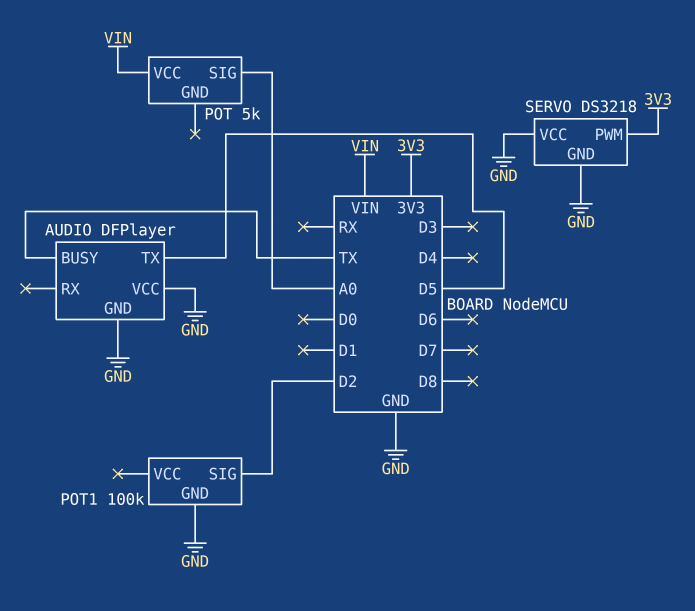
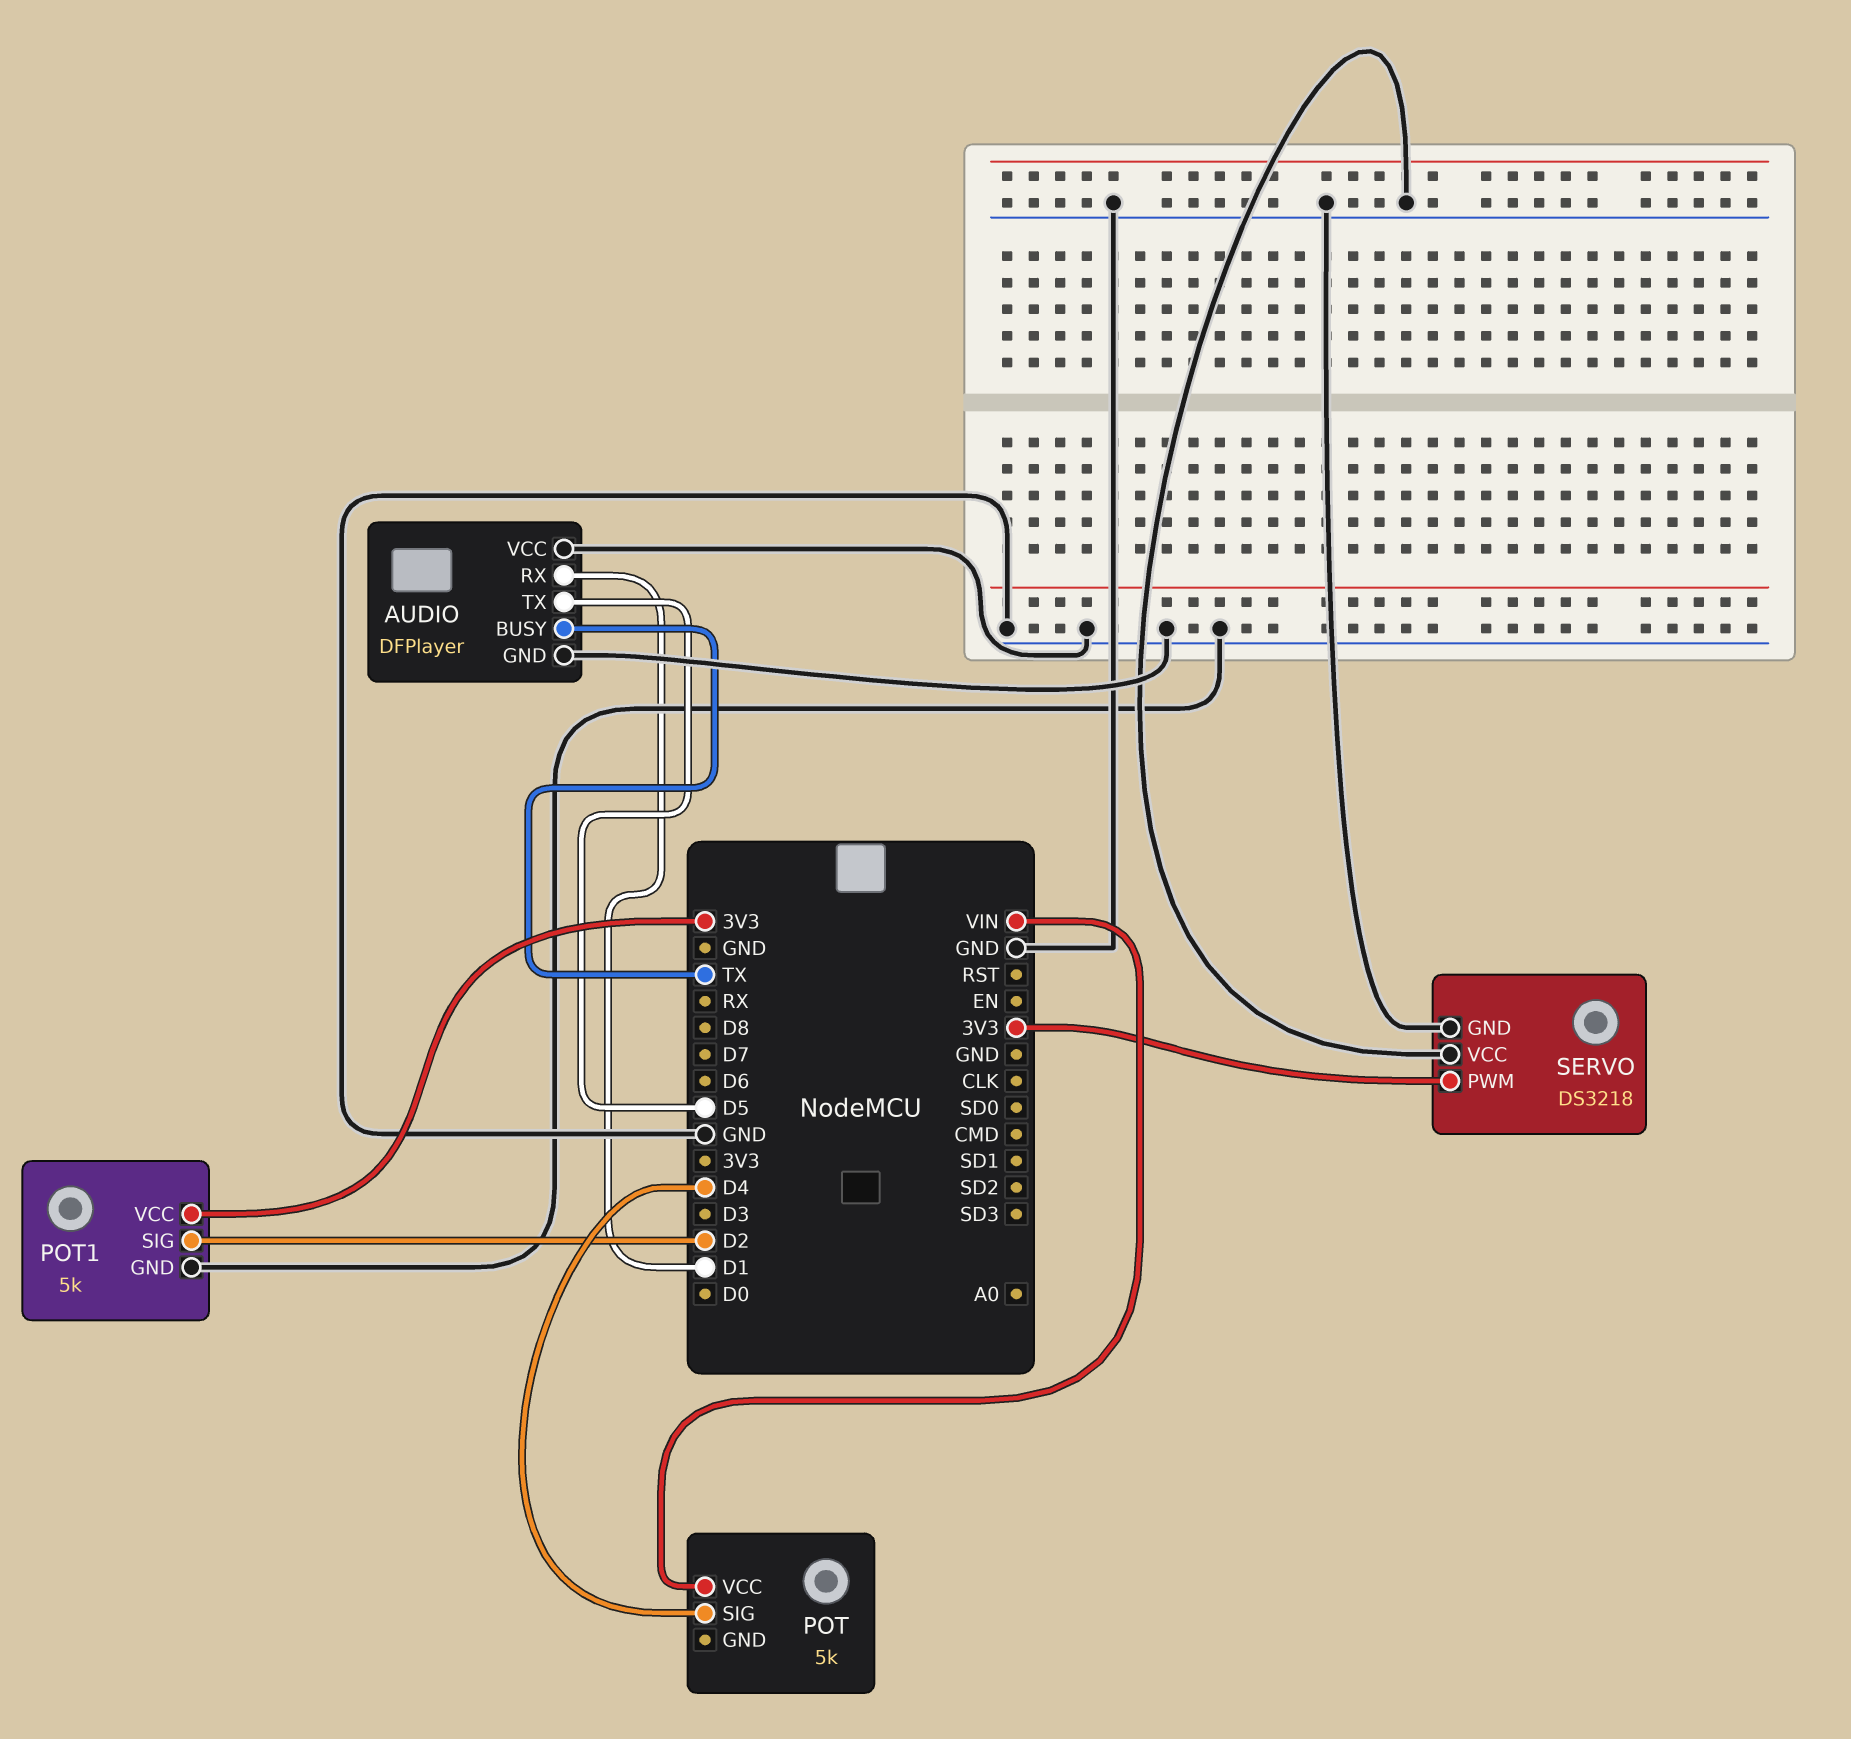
AUDIO pin RX: none -> D1
POT pin SIG: A0 -> D4
POT1: 100k -> 5k
POT1 pin VCC: none -> 3V3

